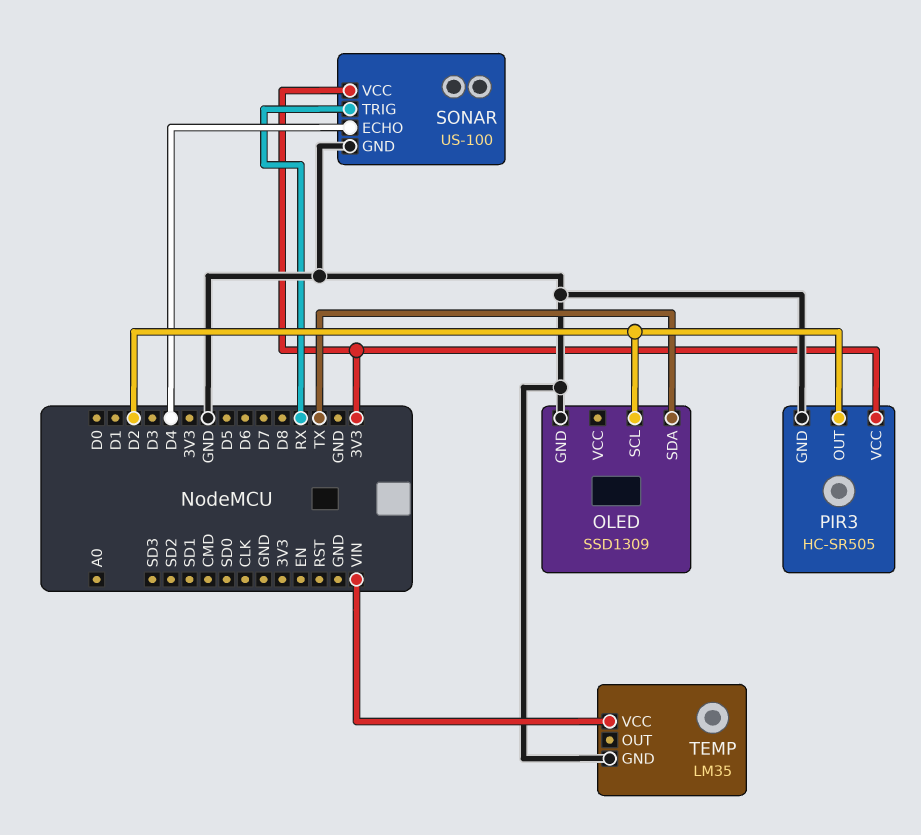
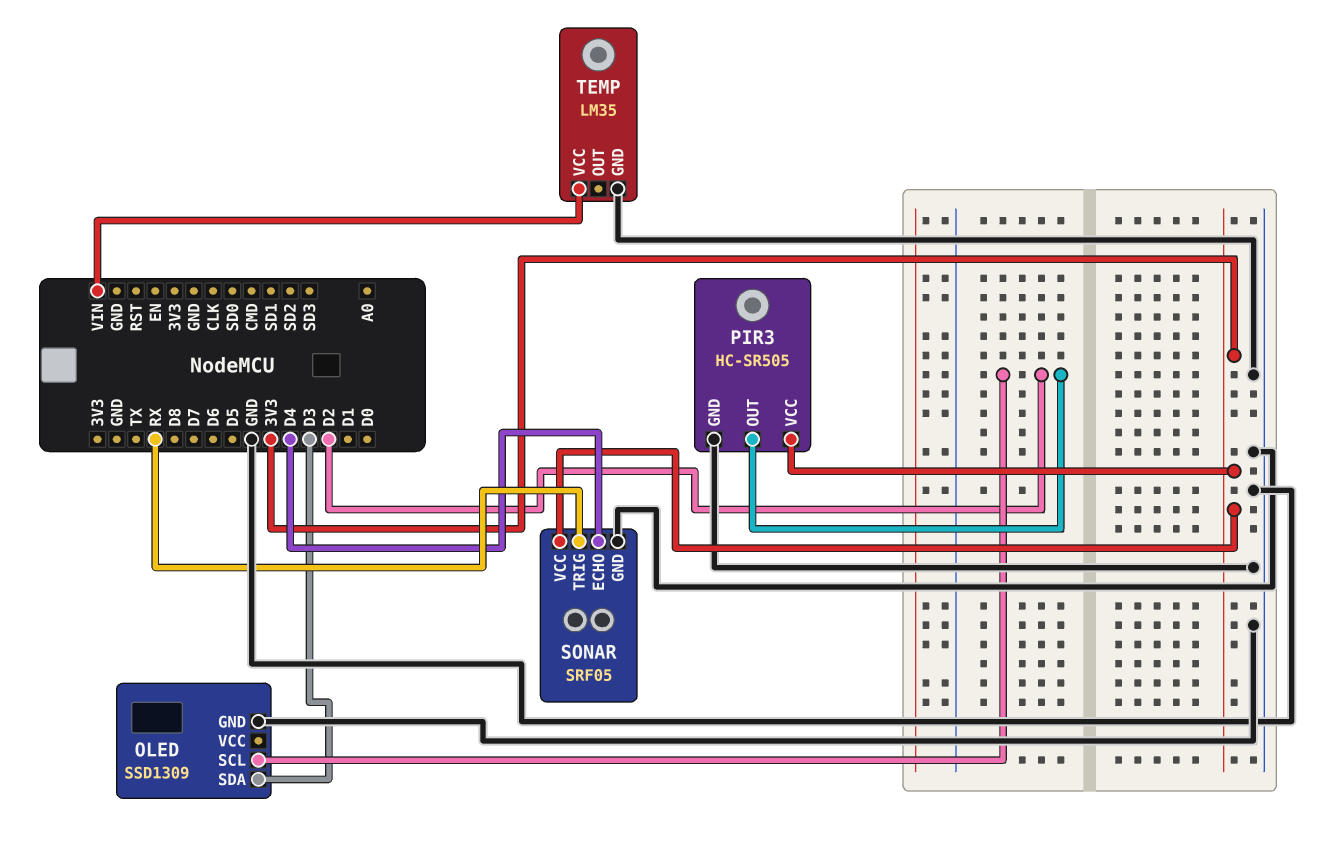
OLED pin SDA: TX -> D3
SONAR: US-100 -> SRF05

